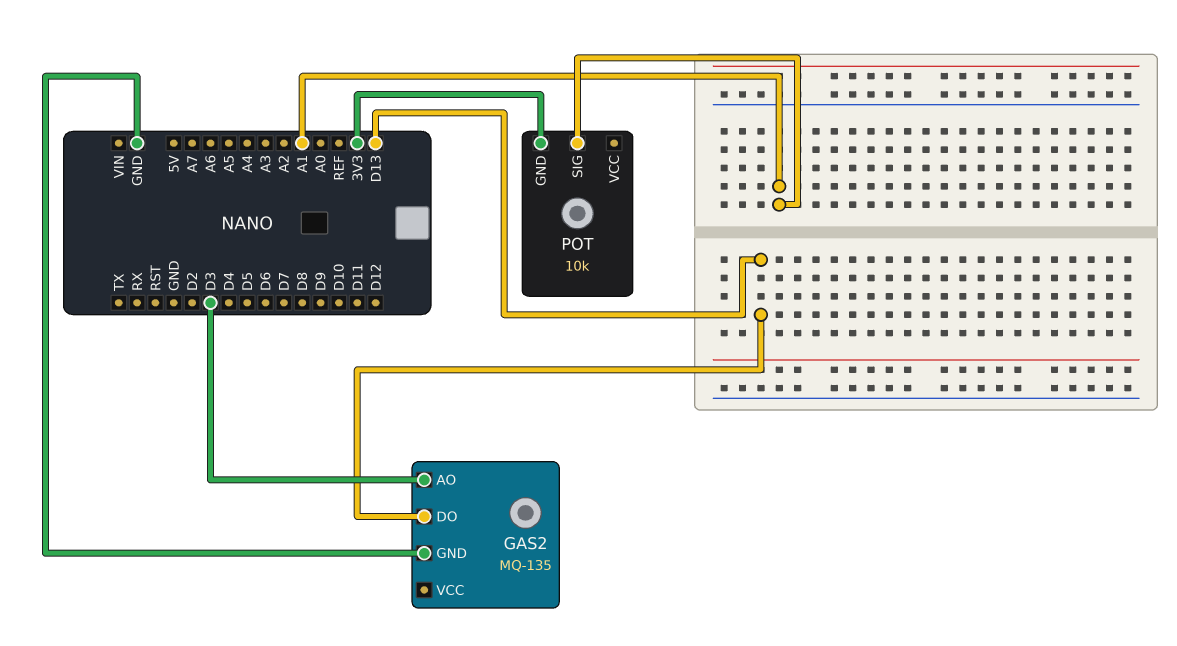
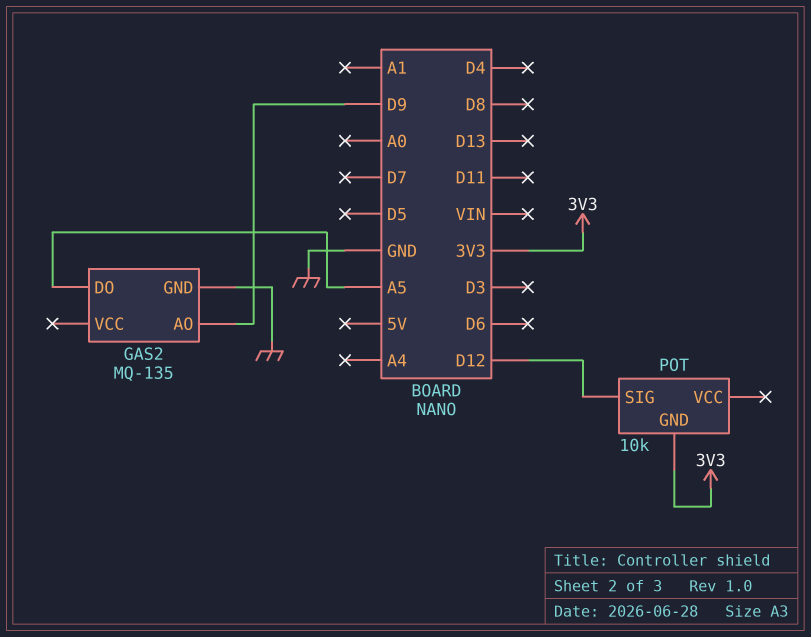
GAS2 pin AO: D3 -> D9
GAS2 pin DO: D13 -> A5
POT pin SIG: A1 -> D12

